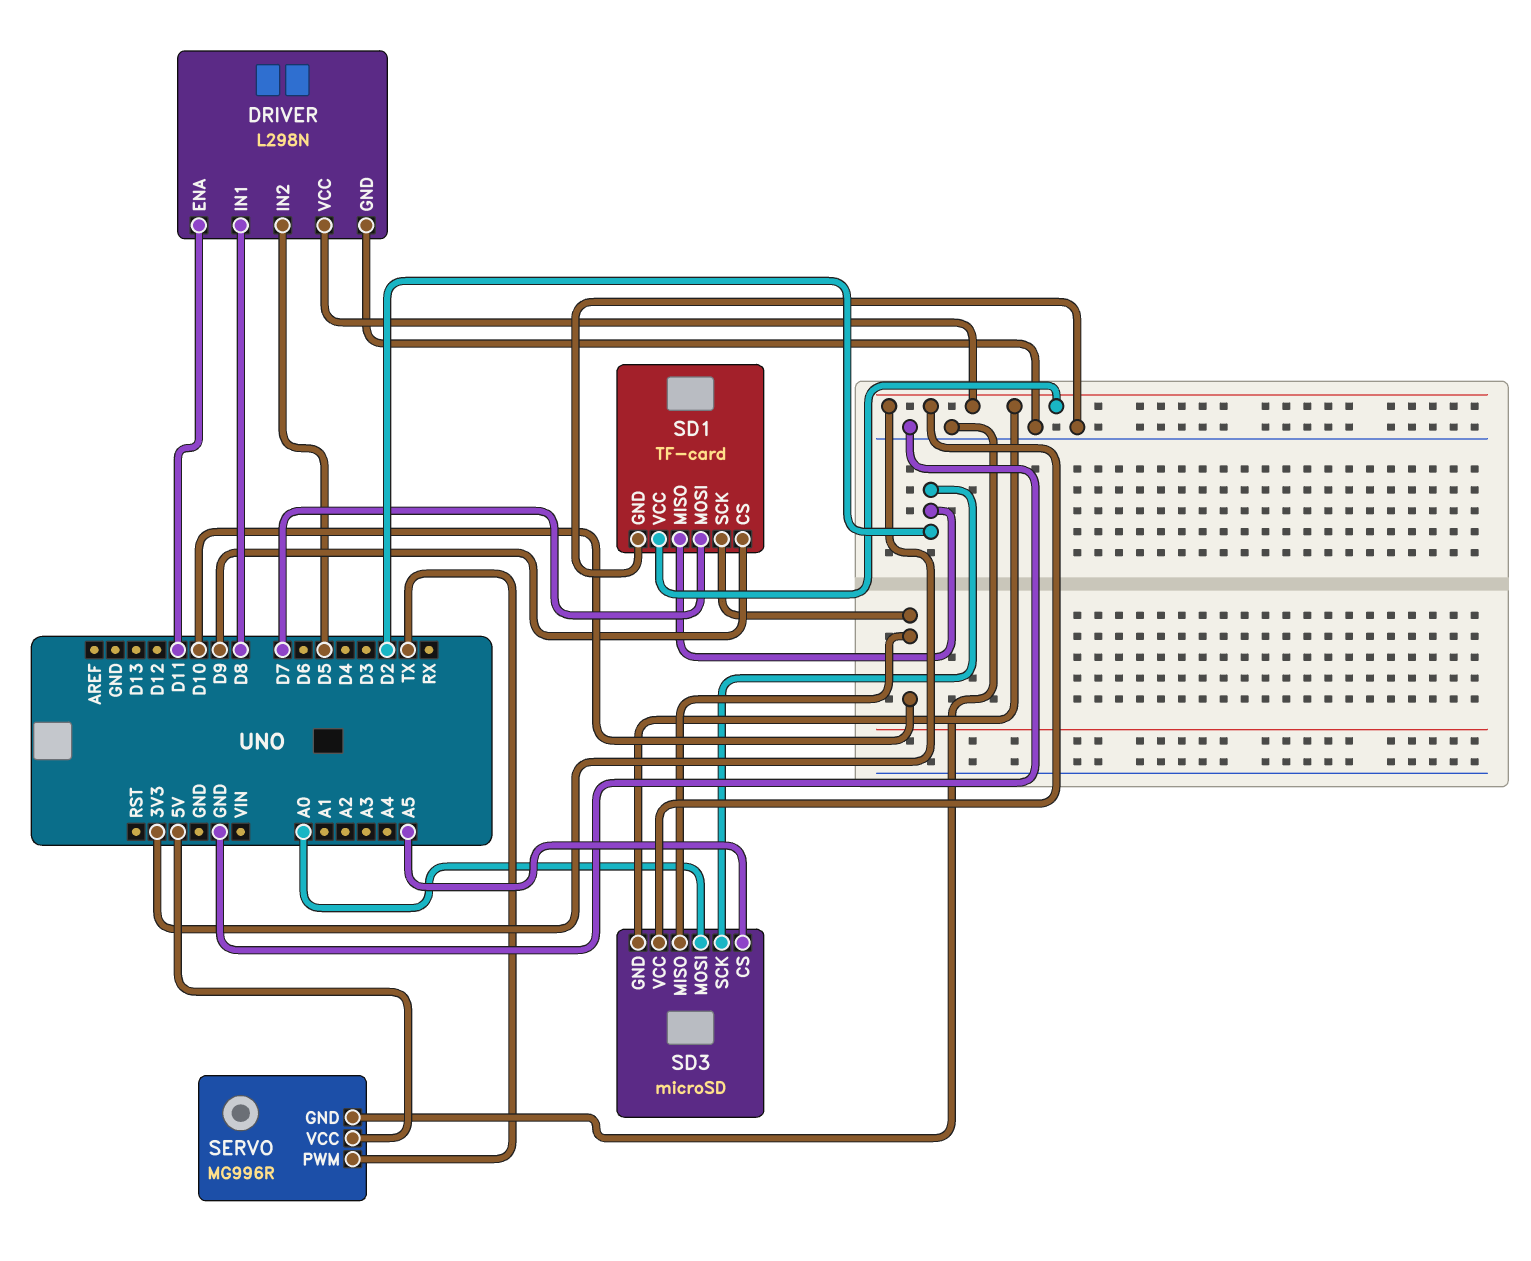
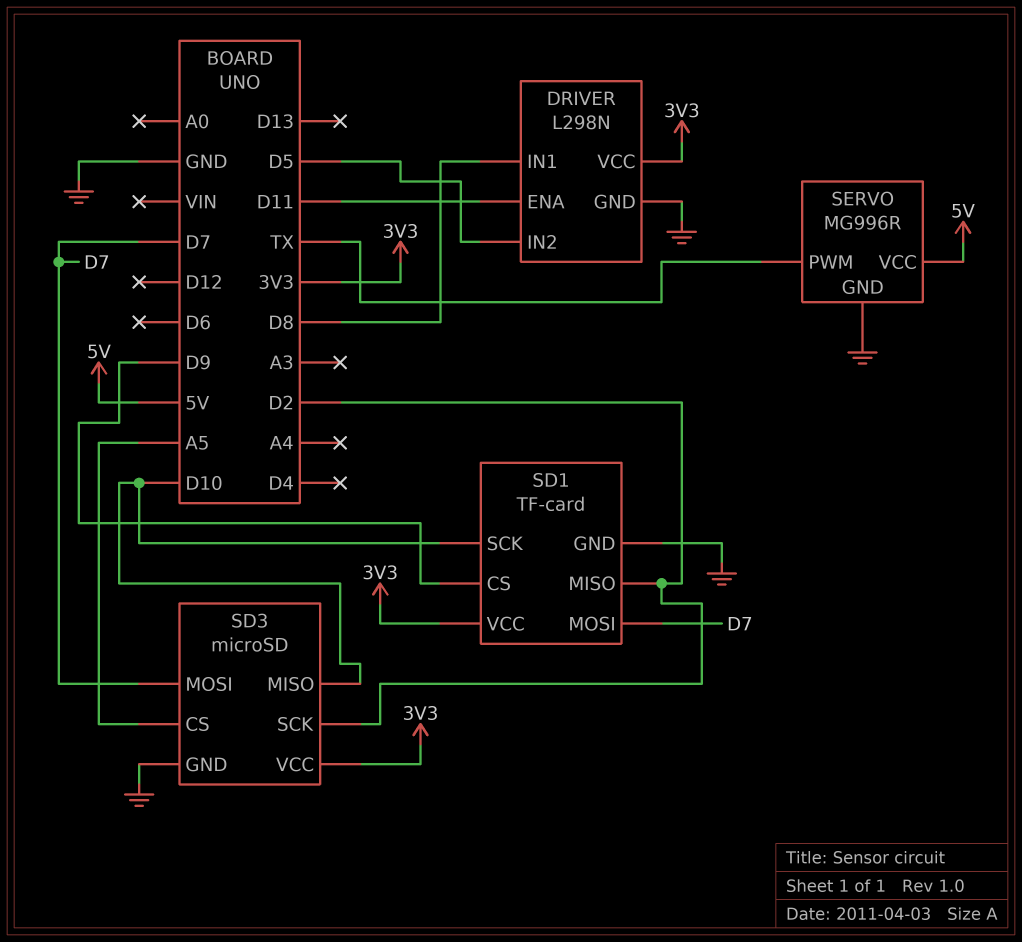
SD3 pin GND: 3V3 -> GND
SD3 pin MOSI: A0 -> D7

